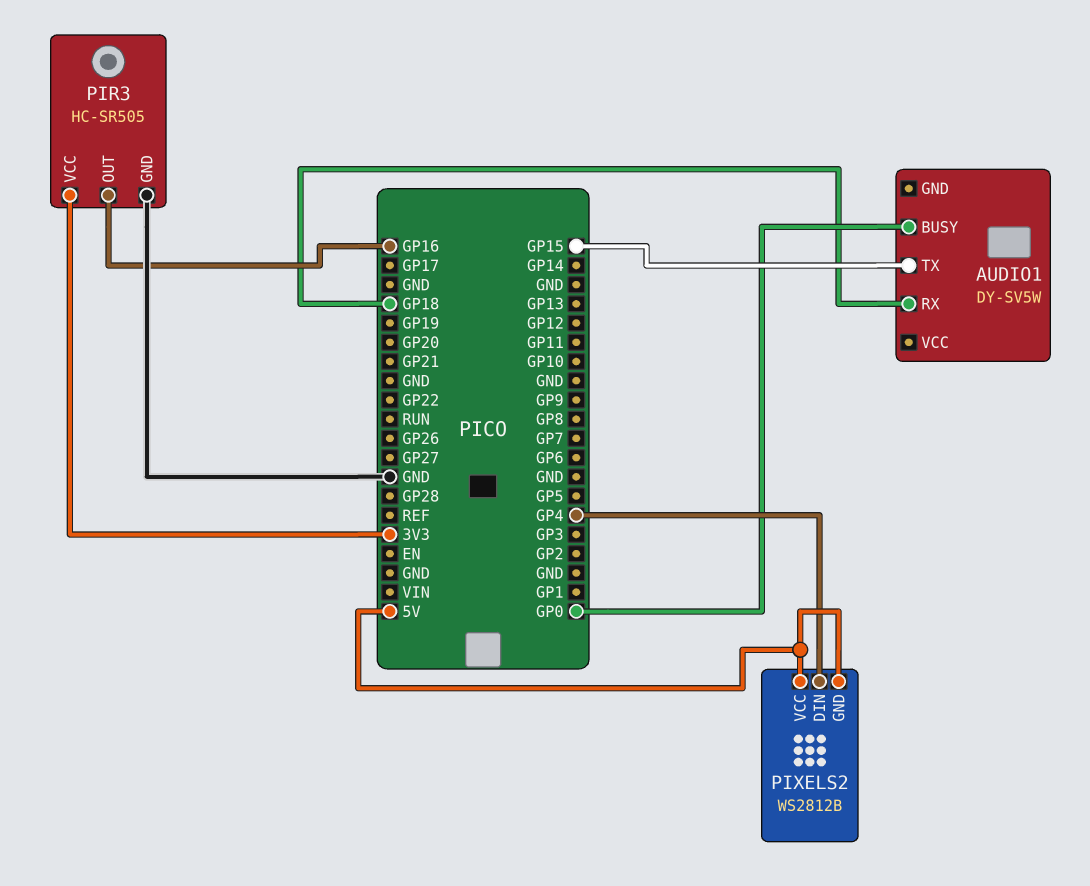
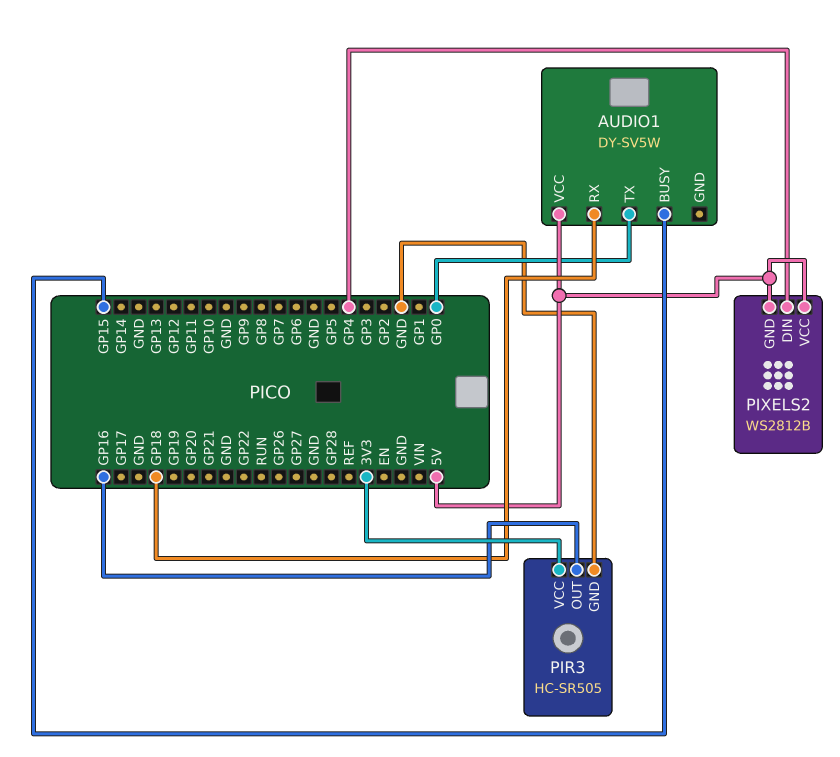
AUDIO1 pin BUSY: GP0 -> GP15
AUDIO1 pin TX: GP15 -> GP0
AUDIO1 pin VCC: none -> 5V

